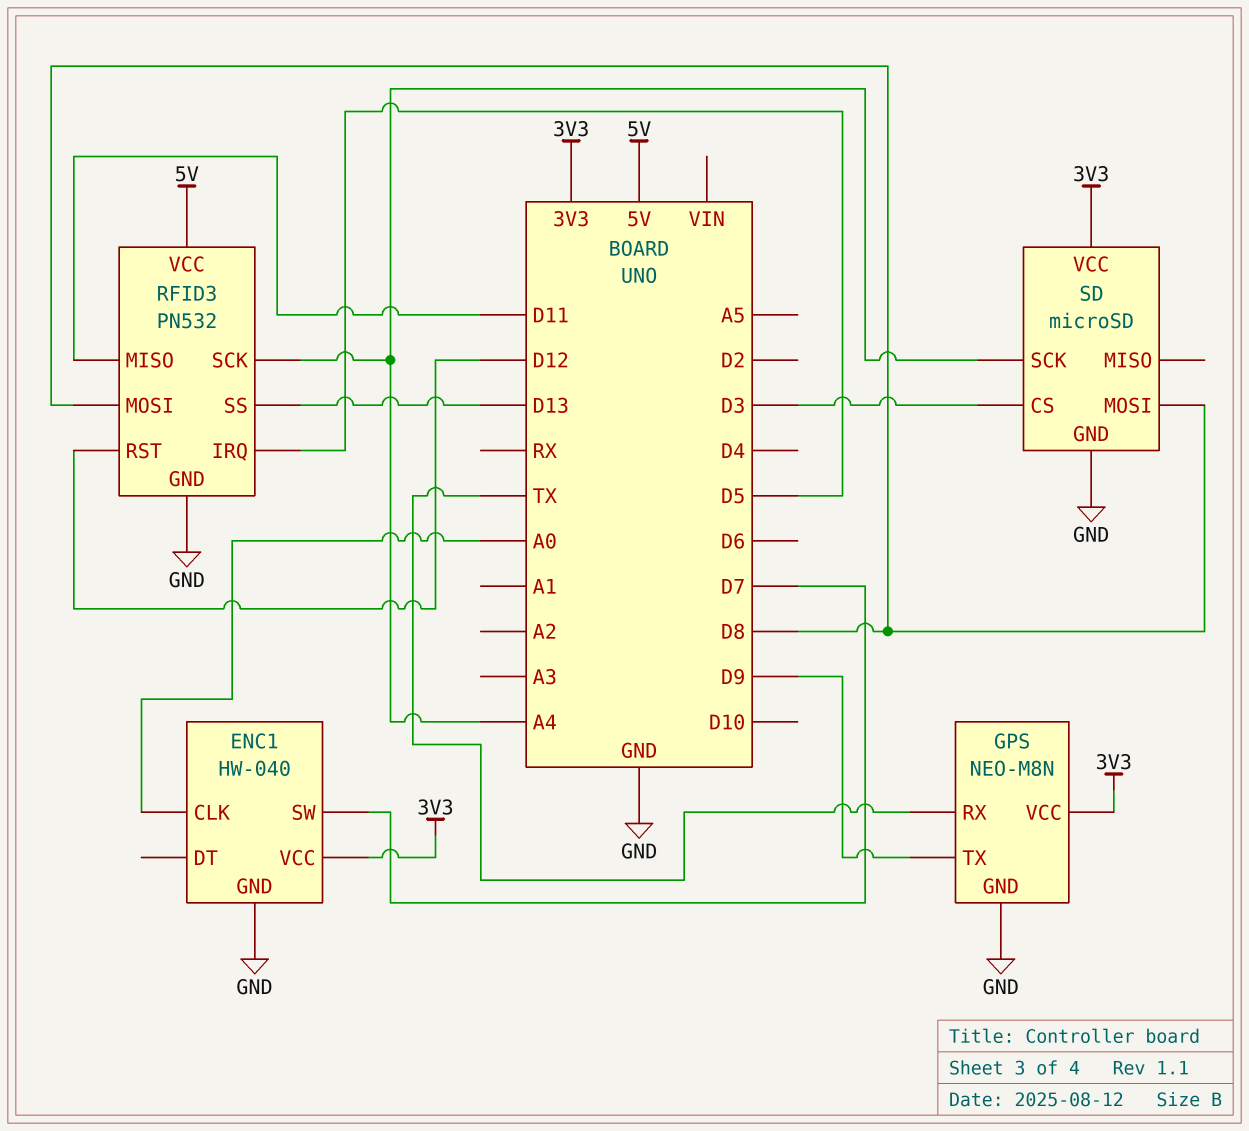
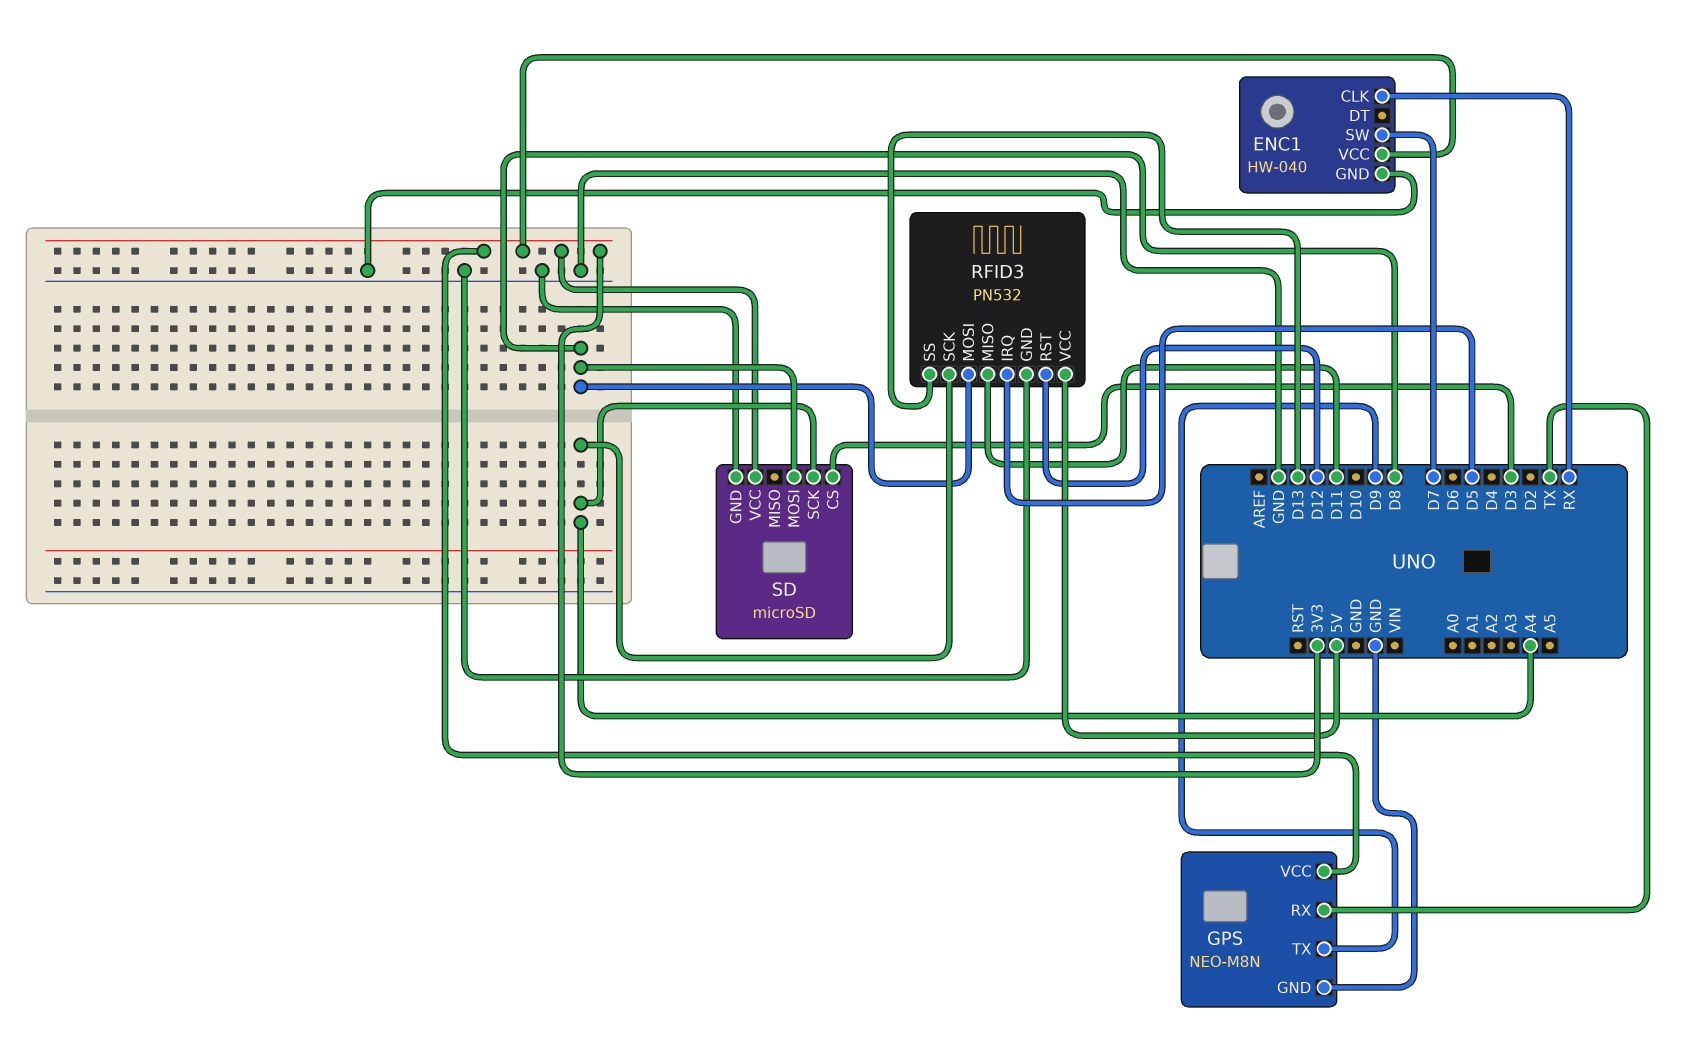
ENC1 pin CLK: A0 -> RX

